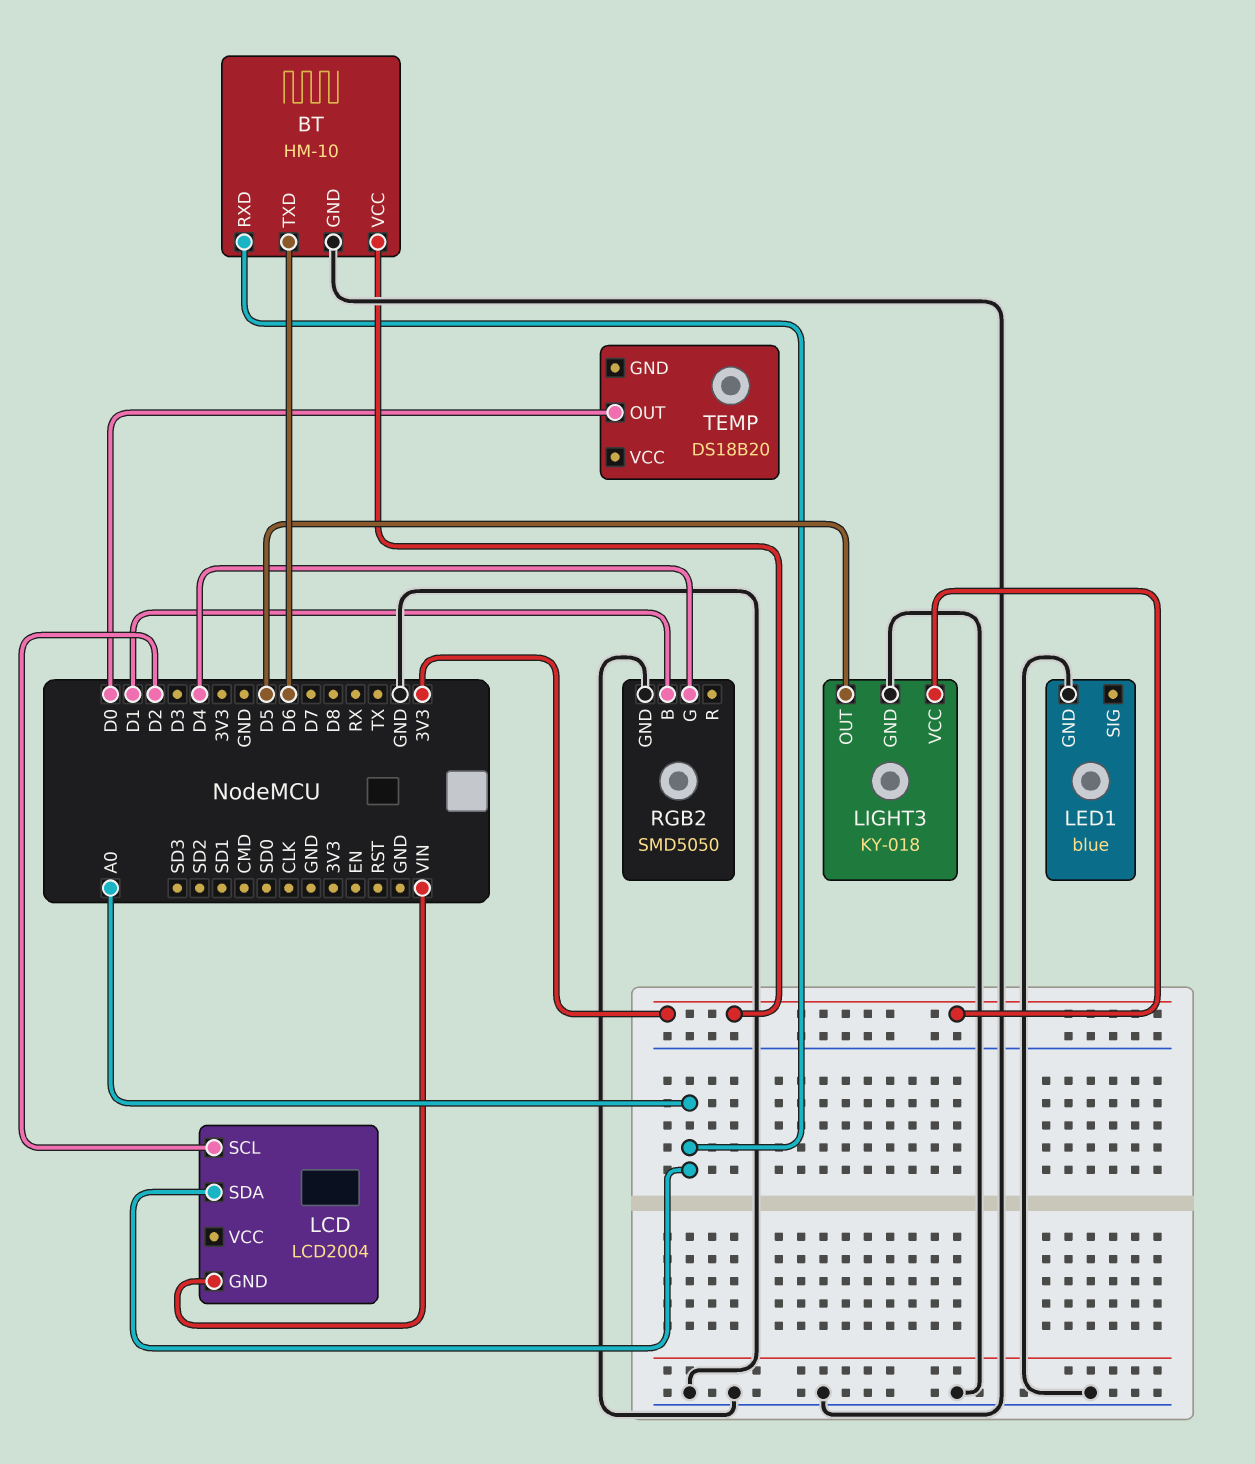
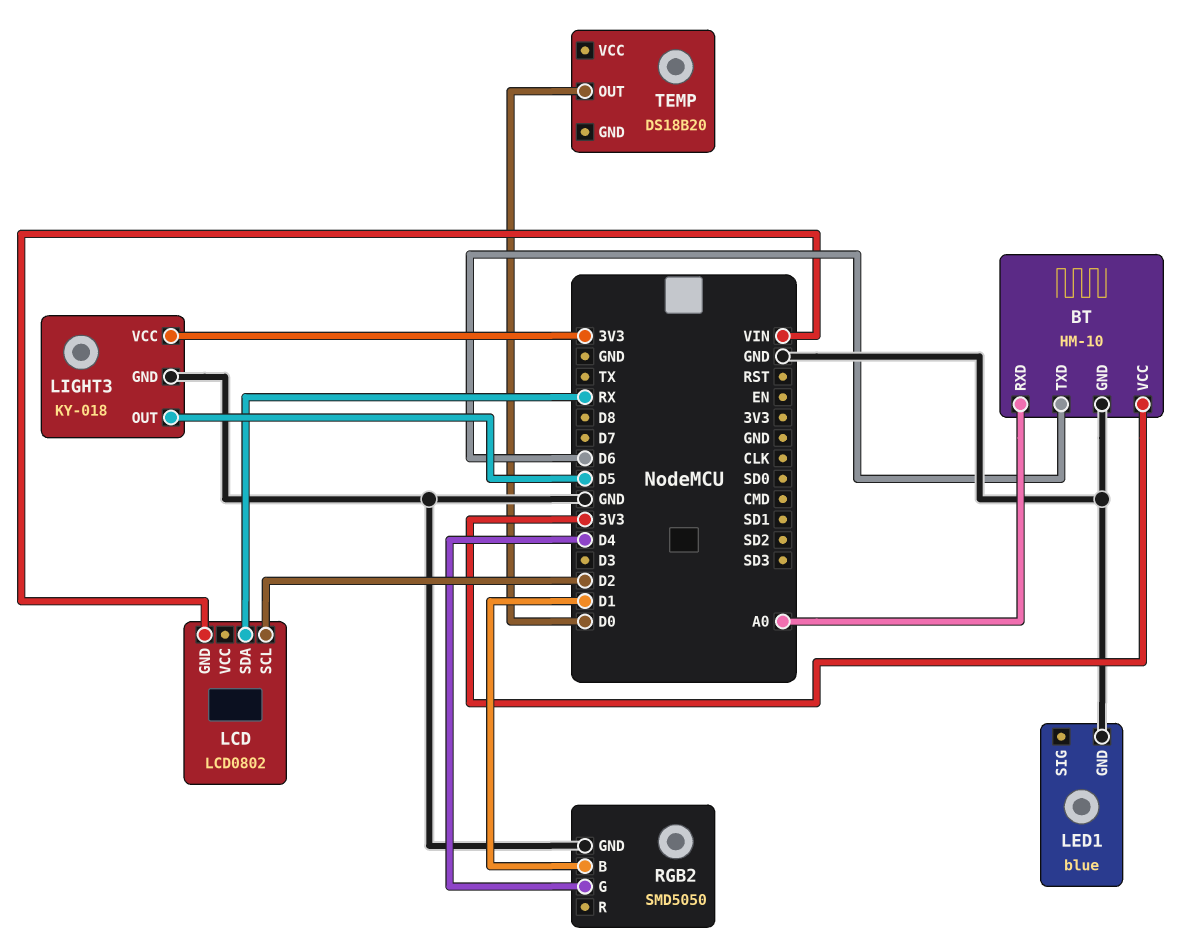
LCD: LCD2004 -> LCD0802
LCD pin SDA: A0 -> RX

